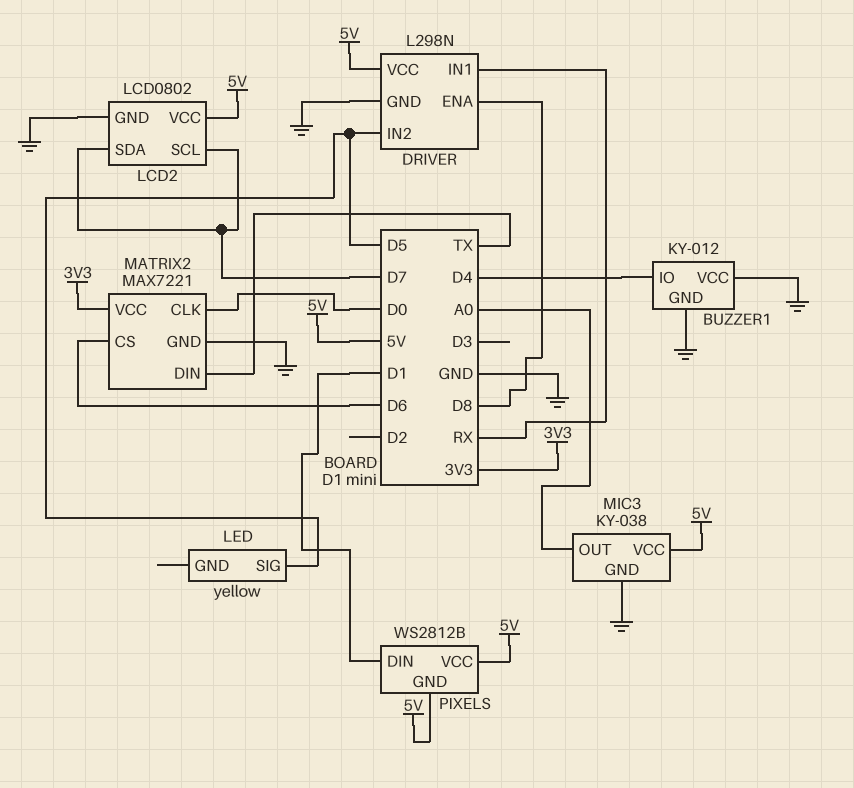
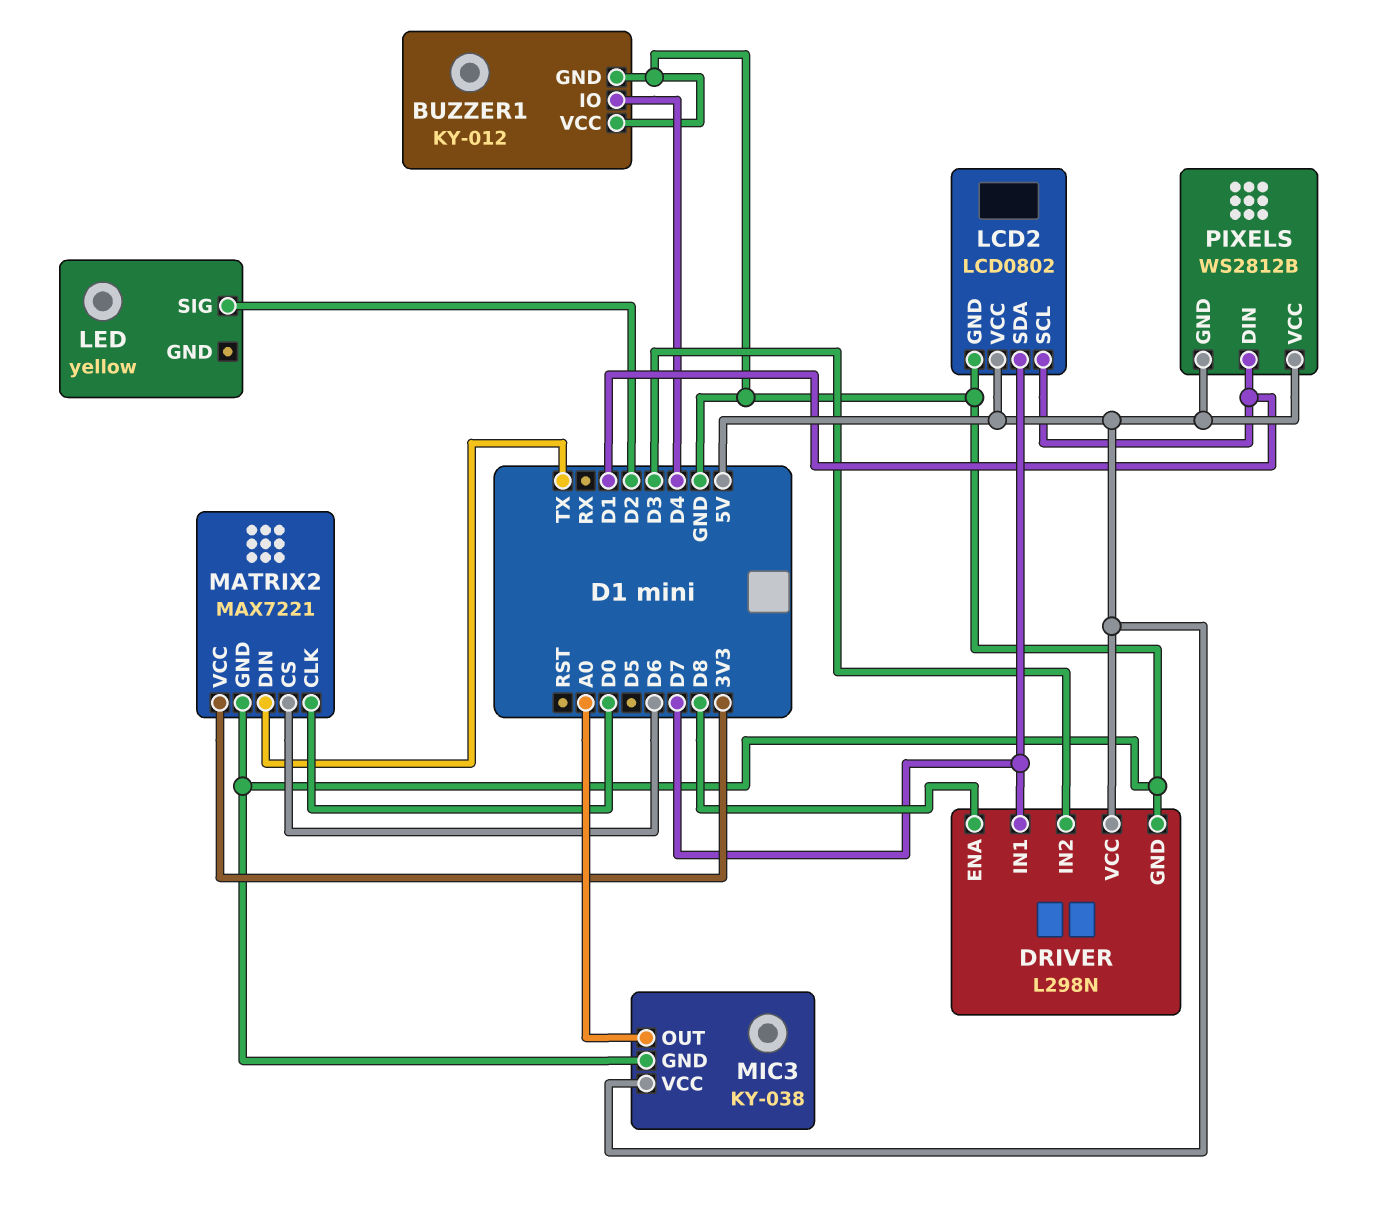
DRIVER pin IN1: RX -> D7
DRIVER pin IN2: D5 -> D3
LCD2 pin SCL: D7 -> D1
LED pin SIG: D5 -> D2

